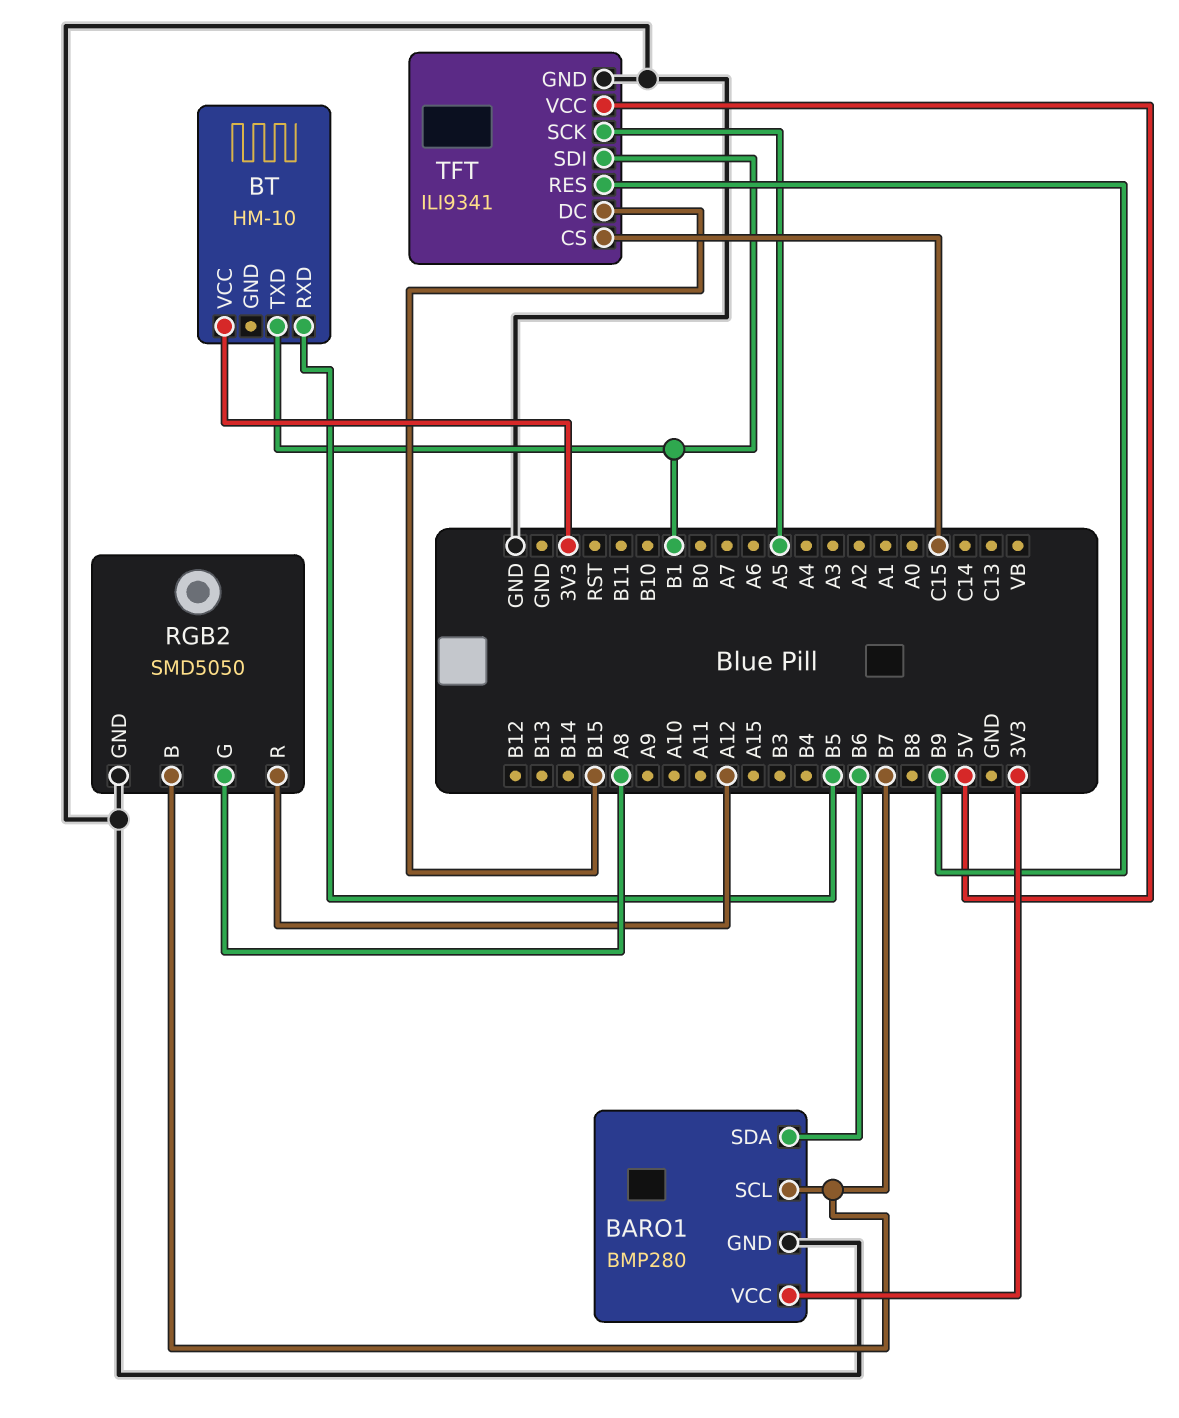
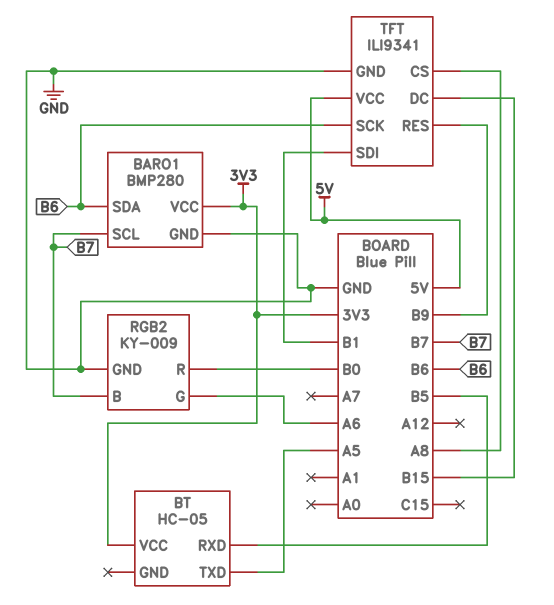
BT: HM-10 -> HC-05
BT pin TXD: B1 -> A5
RGB2: SMD5050 -> KY-009
RGB2 pin G: A8 -> A6
RGB2 pin R: A12 -> B0
TFT pin CS: C15 -> A8
TFT pin SCK: A5 -> B6

